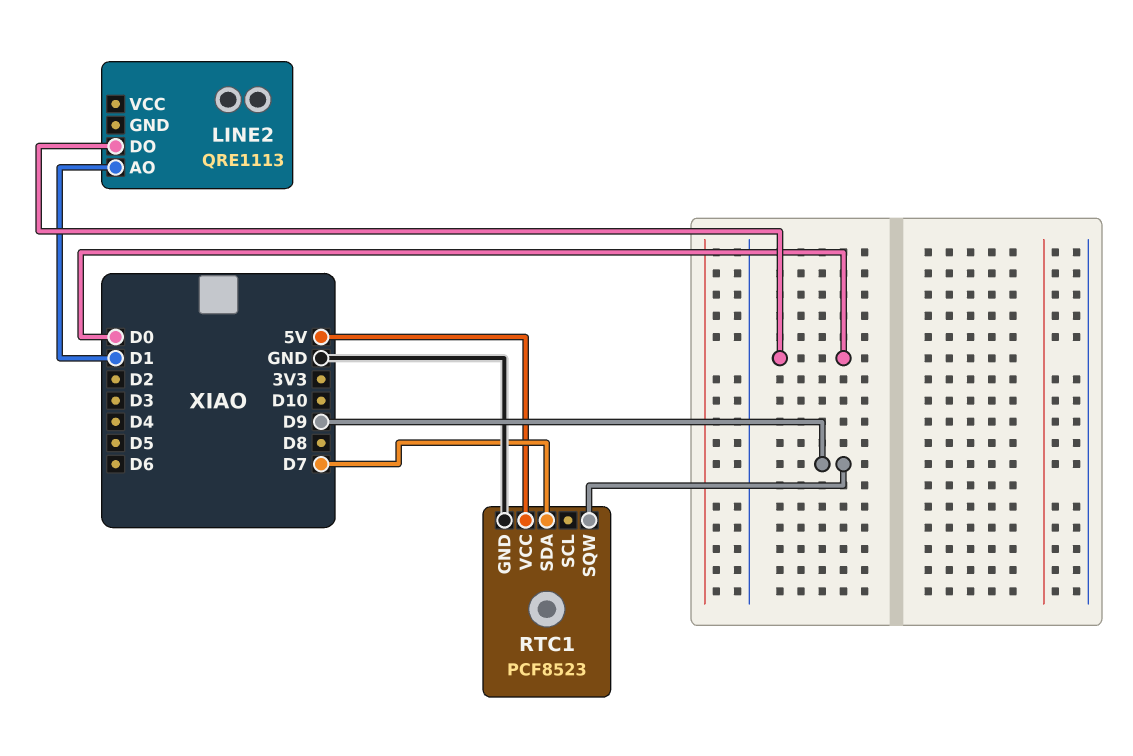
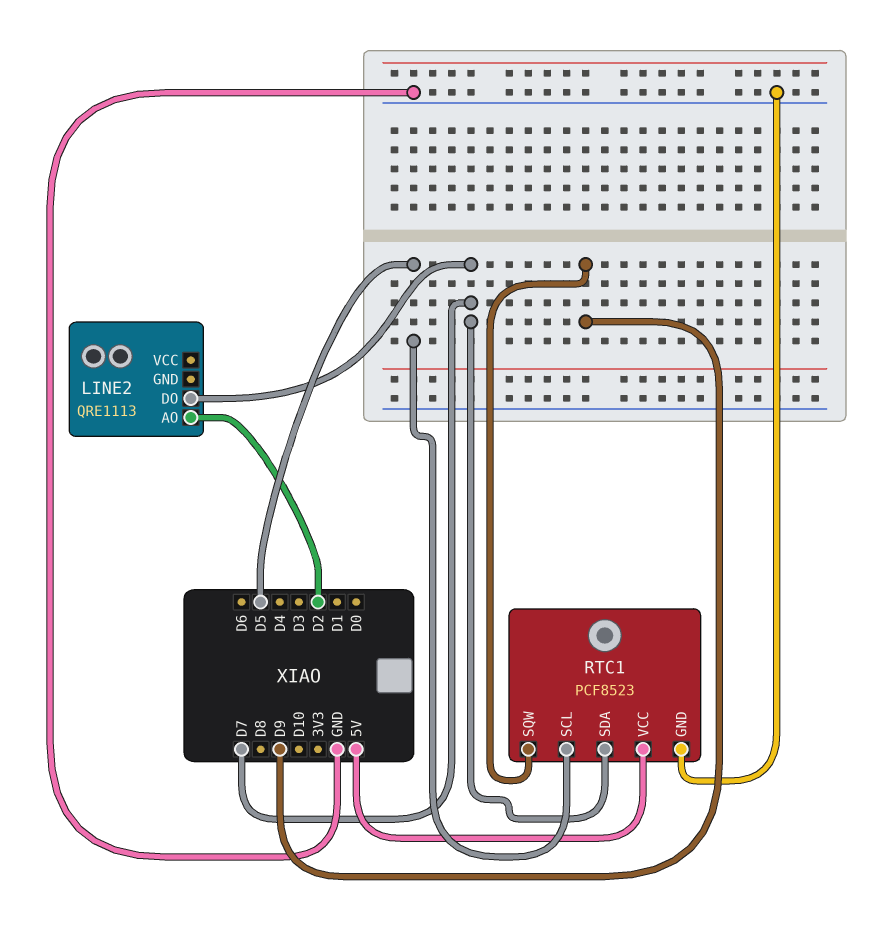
LINE2 pin AO: D1 -> D2
LINE2 pin DO: D0 -> D7
RTC1 pin SCL: none -> D5

